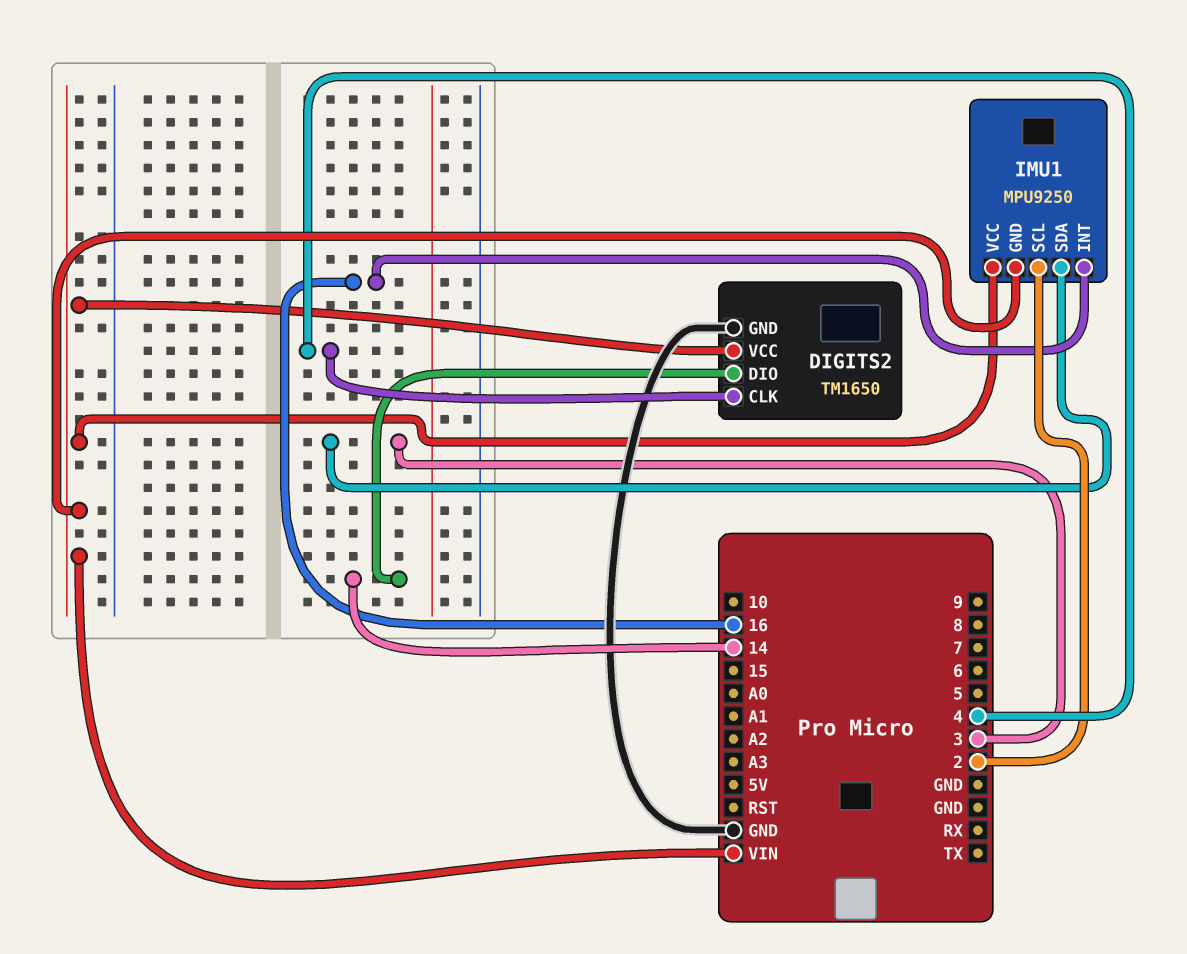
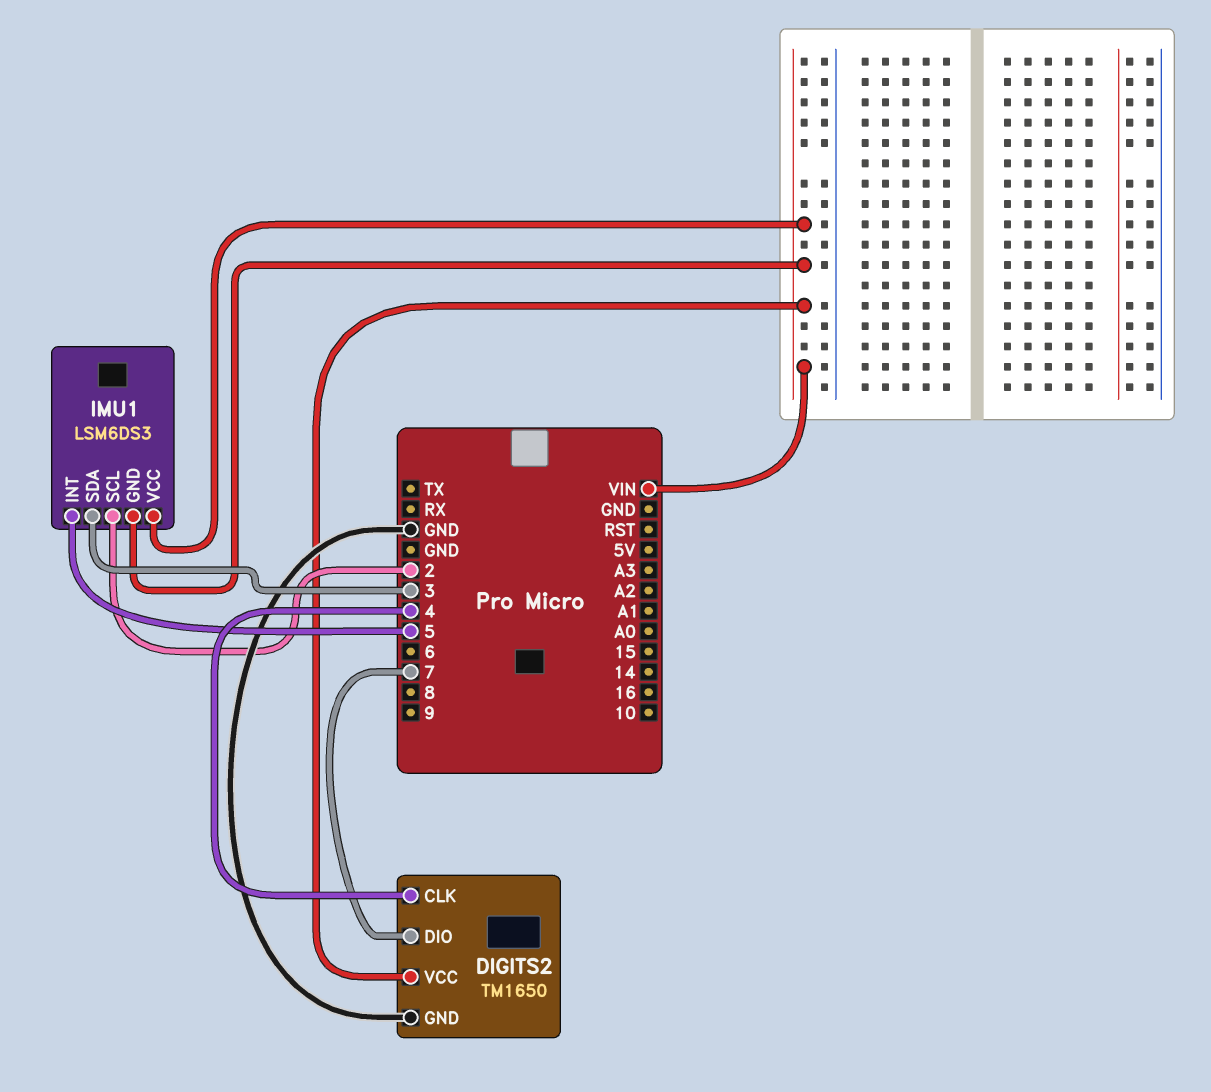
DIGITS2 pin DIO: 14 -> 7
IMU1: MPU9250 -> LSM6DS3
IMU1 pin INT: 16 -> 5

